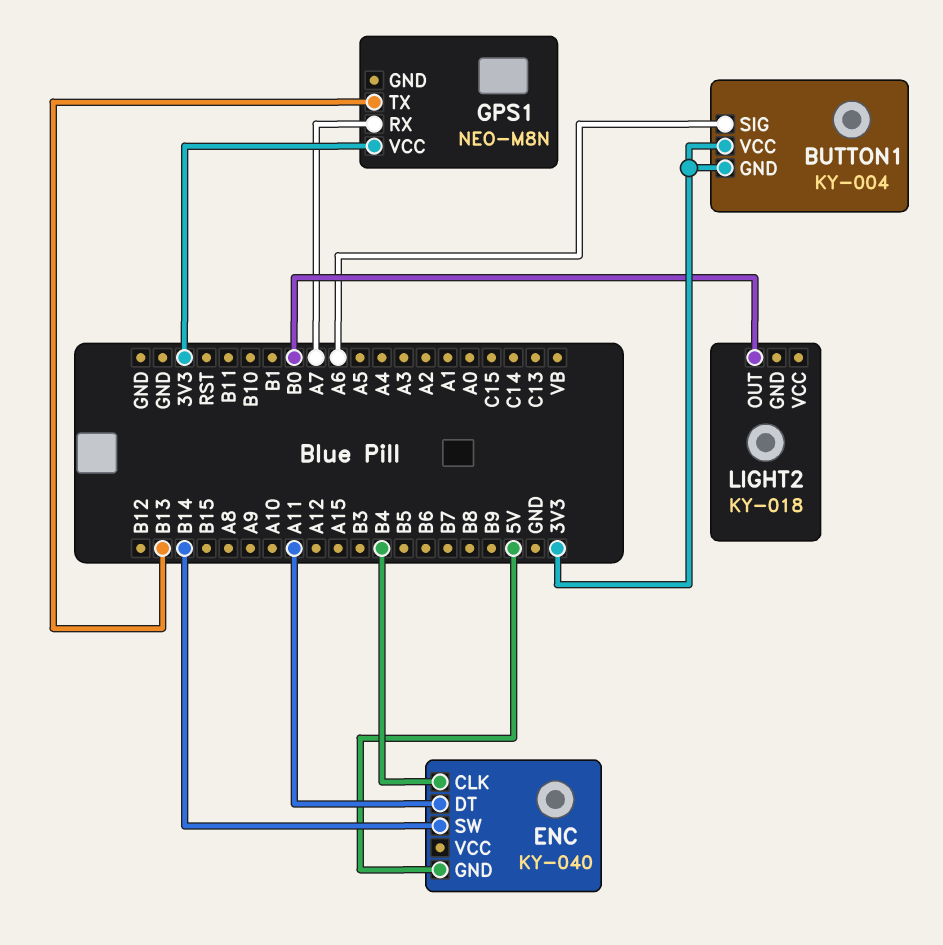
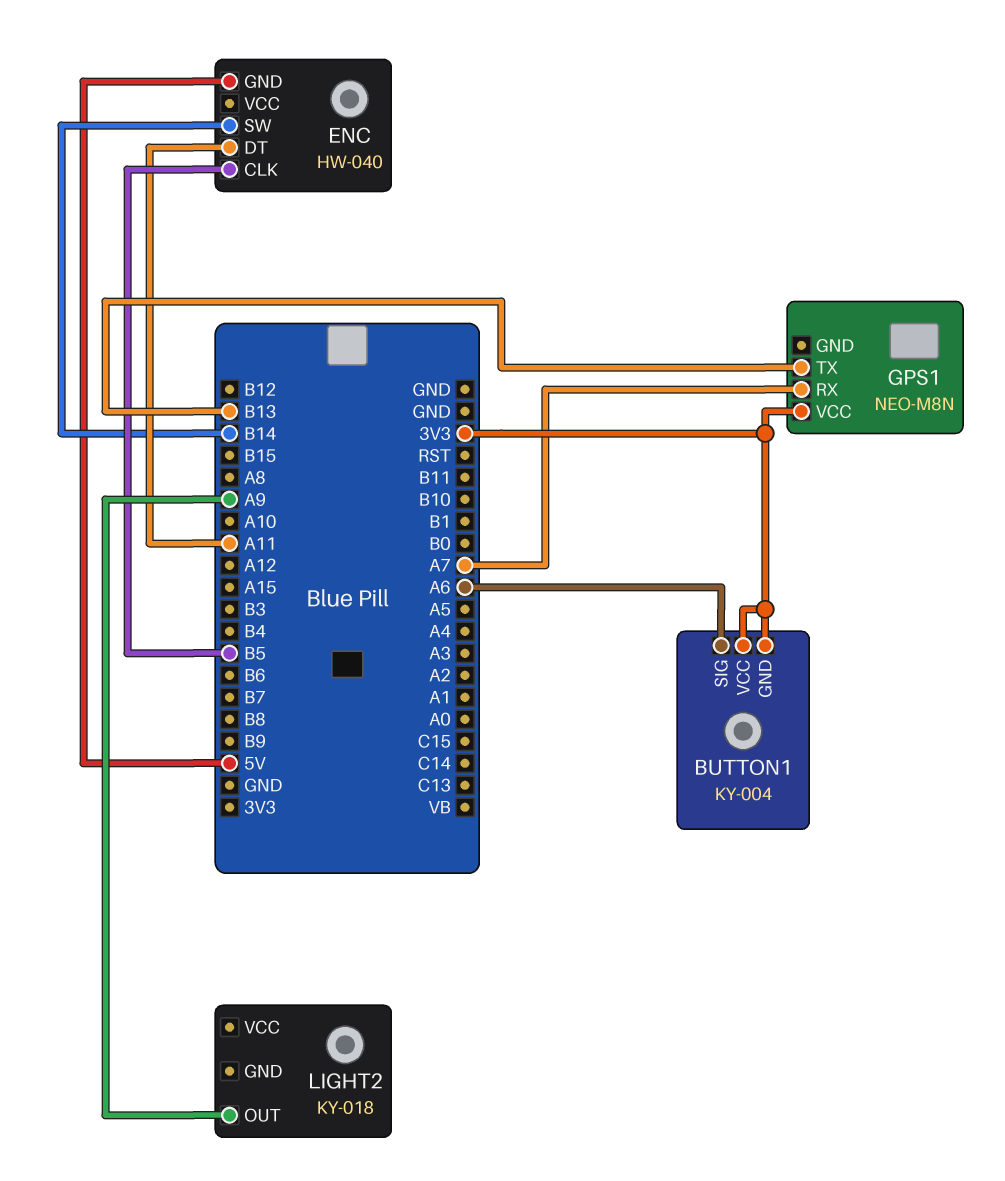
ENC: KY-040 -> HW-040
ENC pin CLK: B4 -> B5
LIGHT2 pin OUT: B0 -> A9

